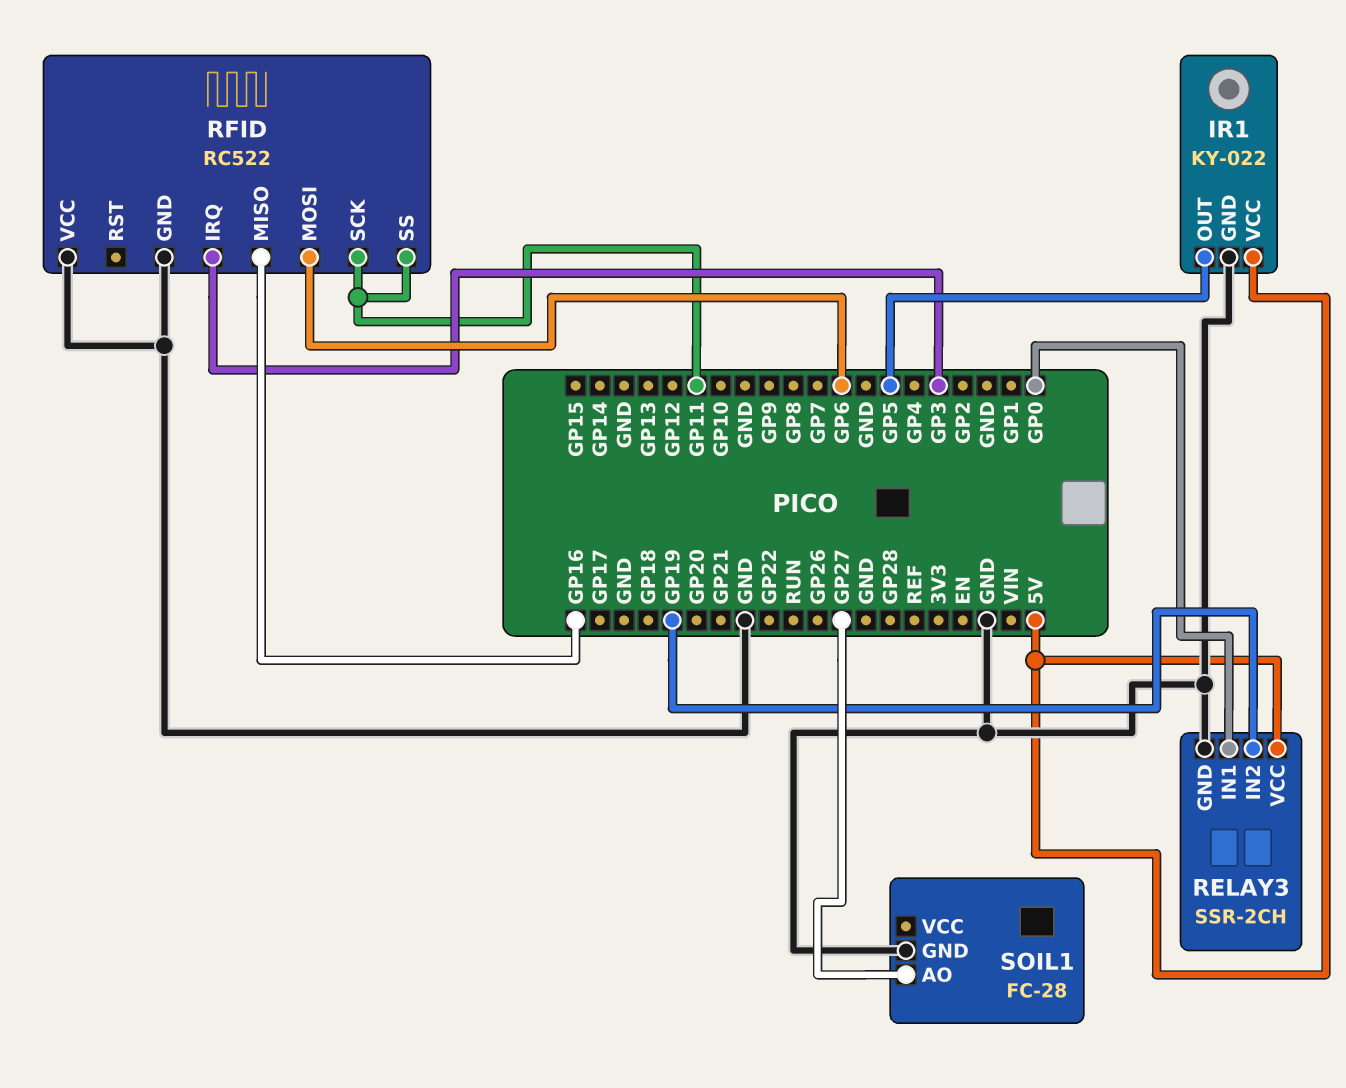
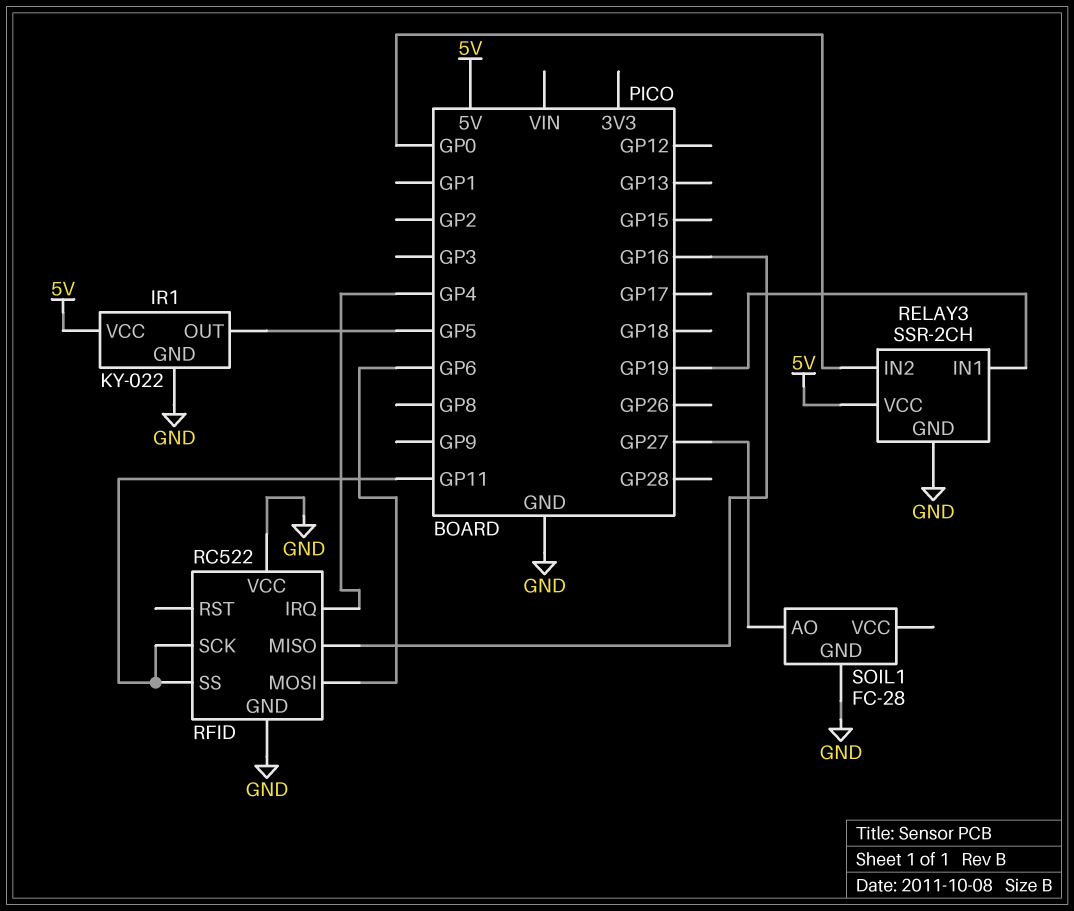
RELAY3 pin IN1: GP0 -> GP19
RELAY3 pin IN2: GP19 -> GP0
RFID pin IRQ: GP3 -> GP4

